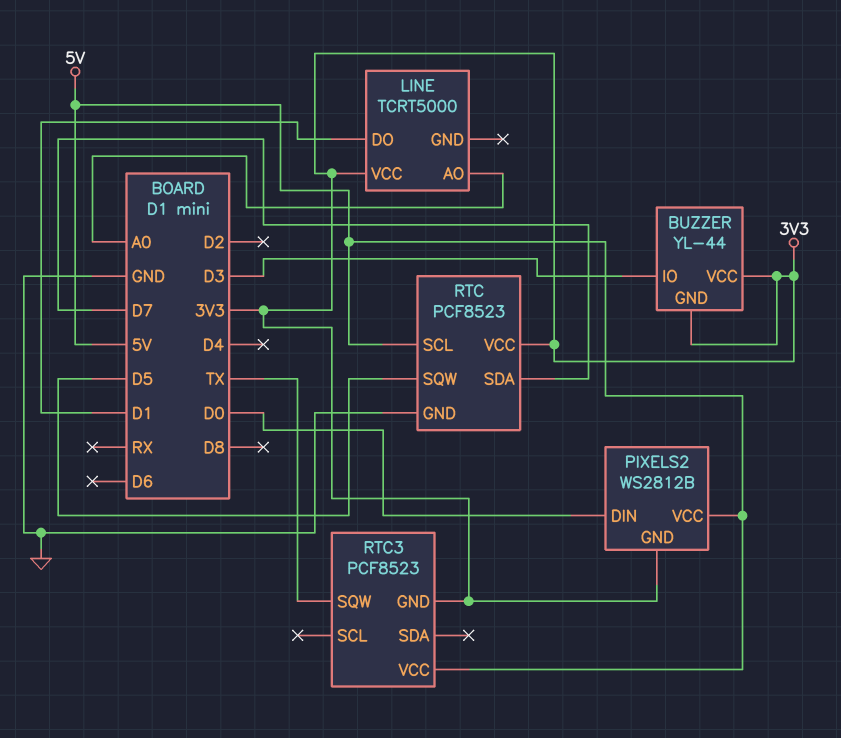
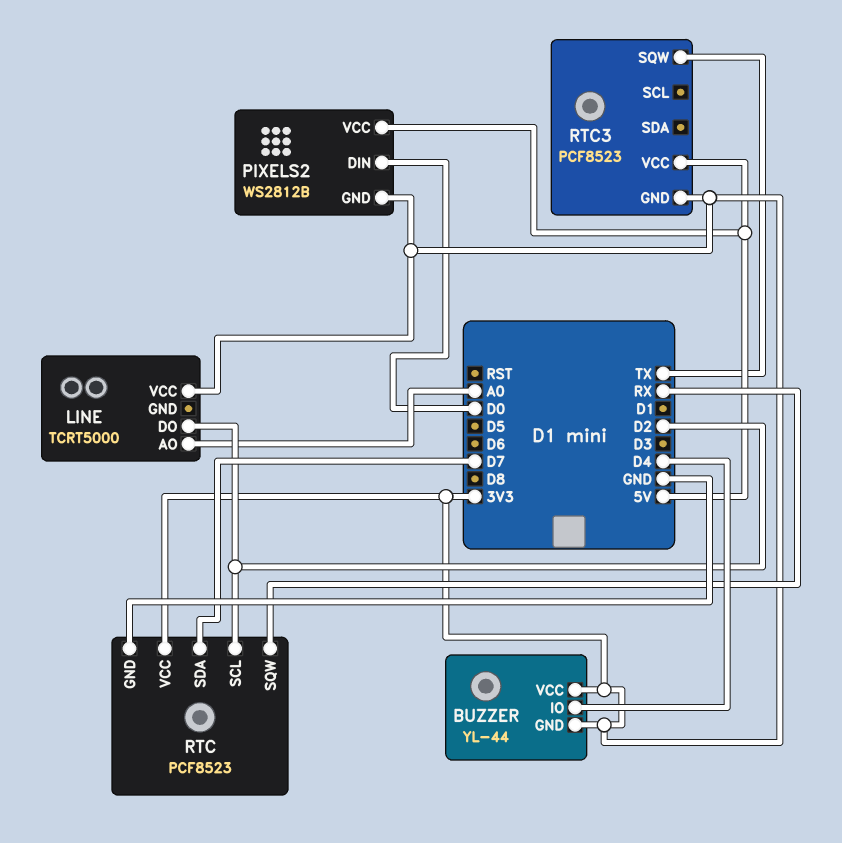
BUZZER pin IO: D3 -> D4
LINE pin DO: D1 -> D2
RTC pin SCL: 5V -> D2
RTC pin SQW: D5 -> RX

